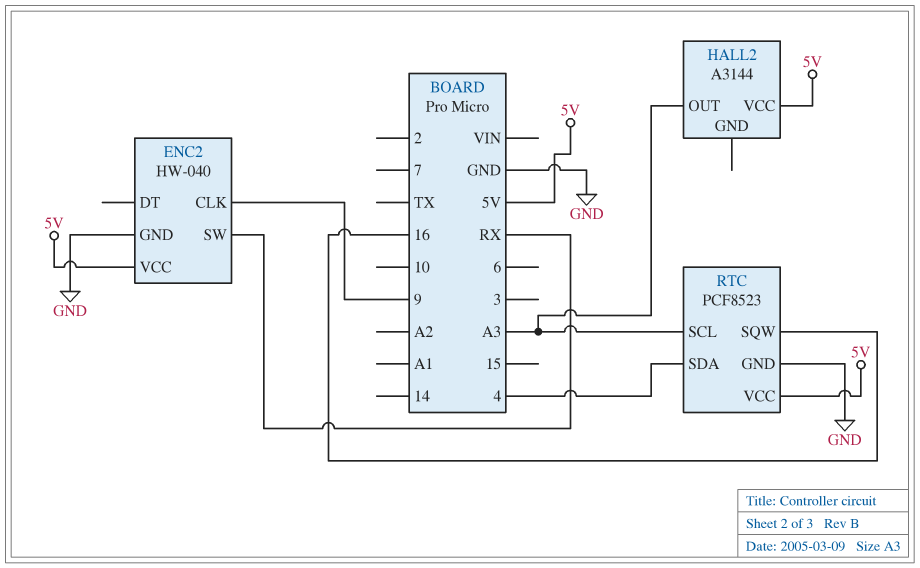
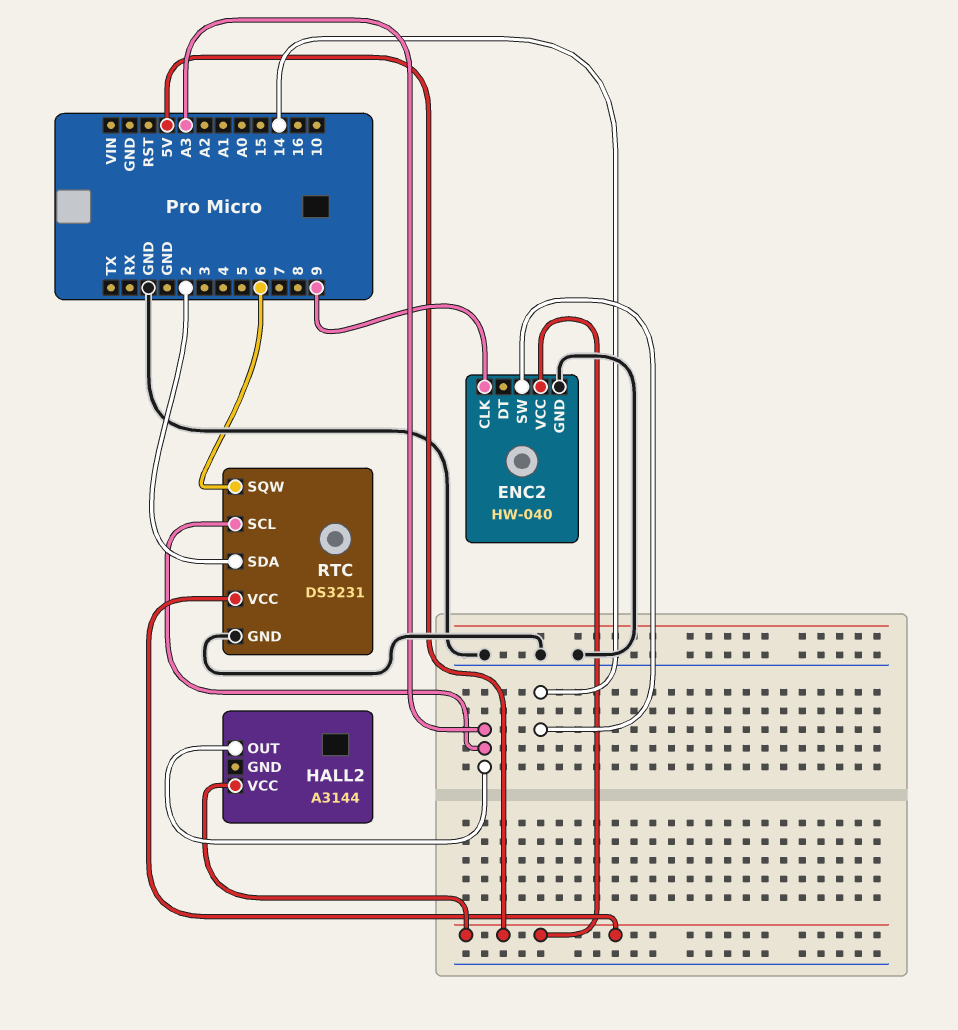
ENC2 pin SW: RX -> 14
RTC: PCF8523 -> DS3231
RTC pin SDA: 4 -> 2
RTC pin SQW: 16 -> 6

